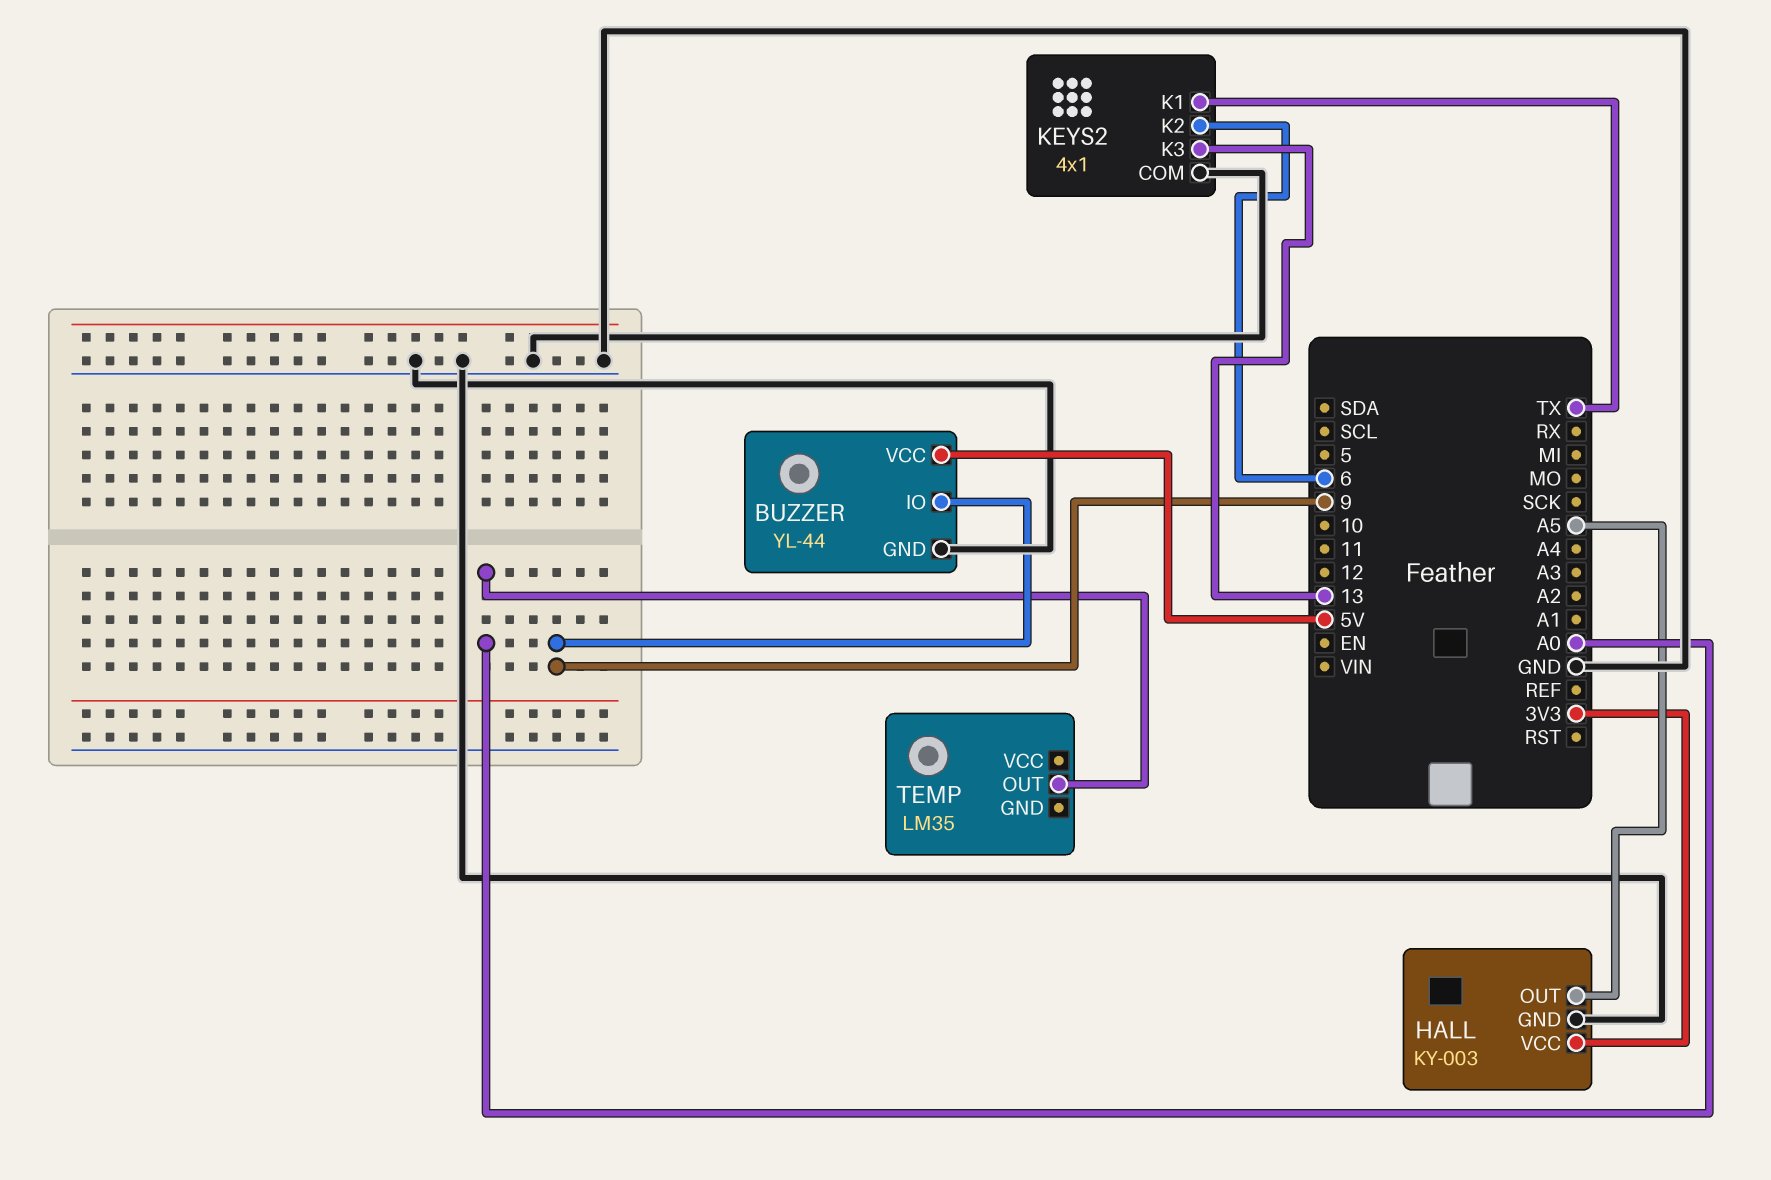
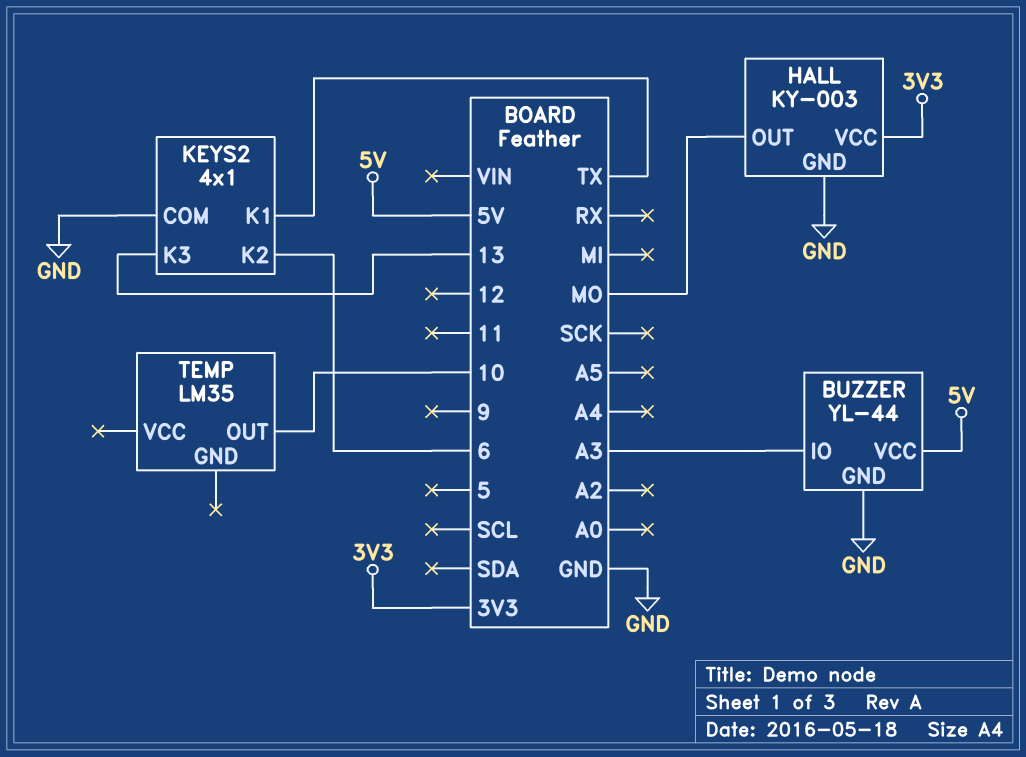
BUZZER pin IO: 9 -> A3
HALL pin OUT: A5 -> MO
TEMP pin OUT: A0 -> 10

